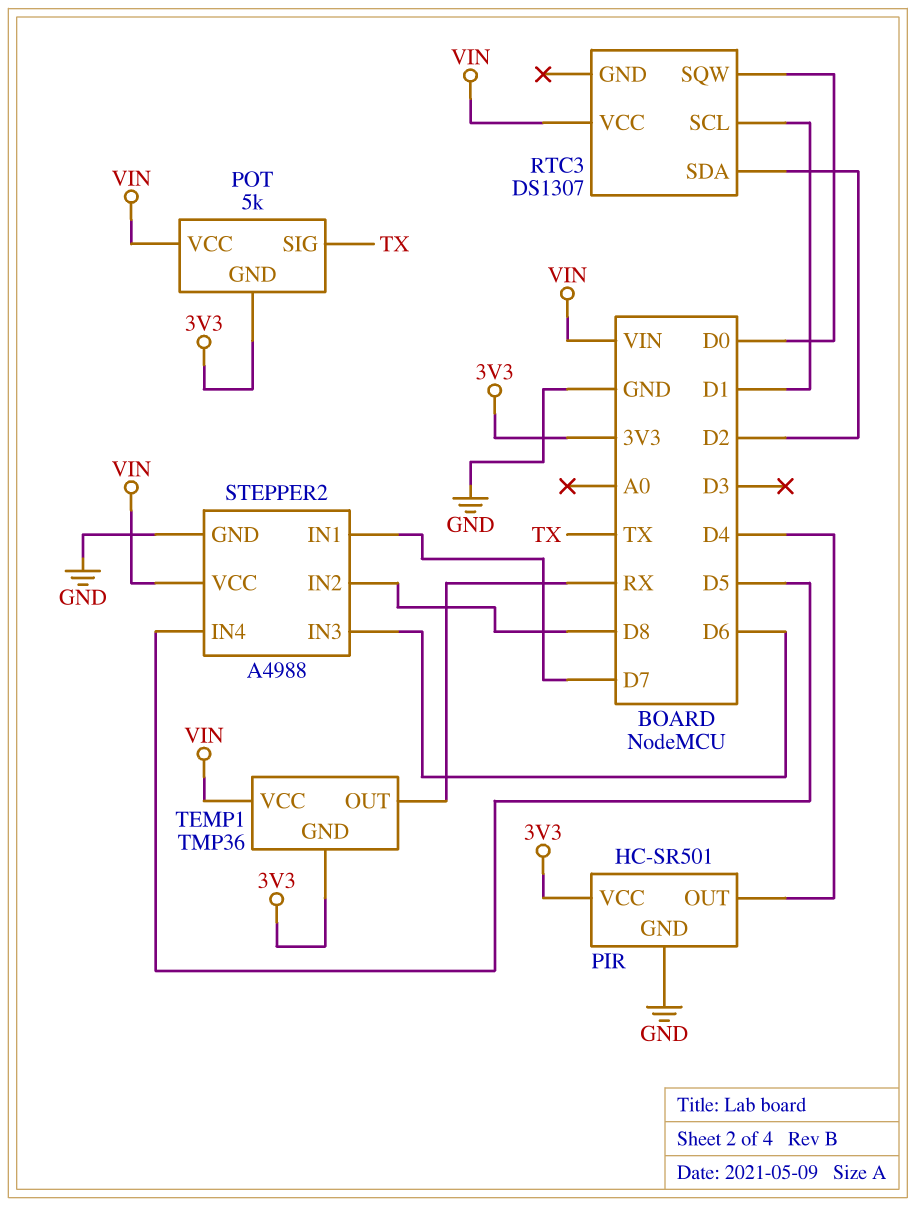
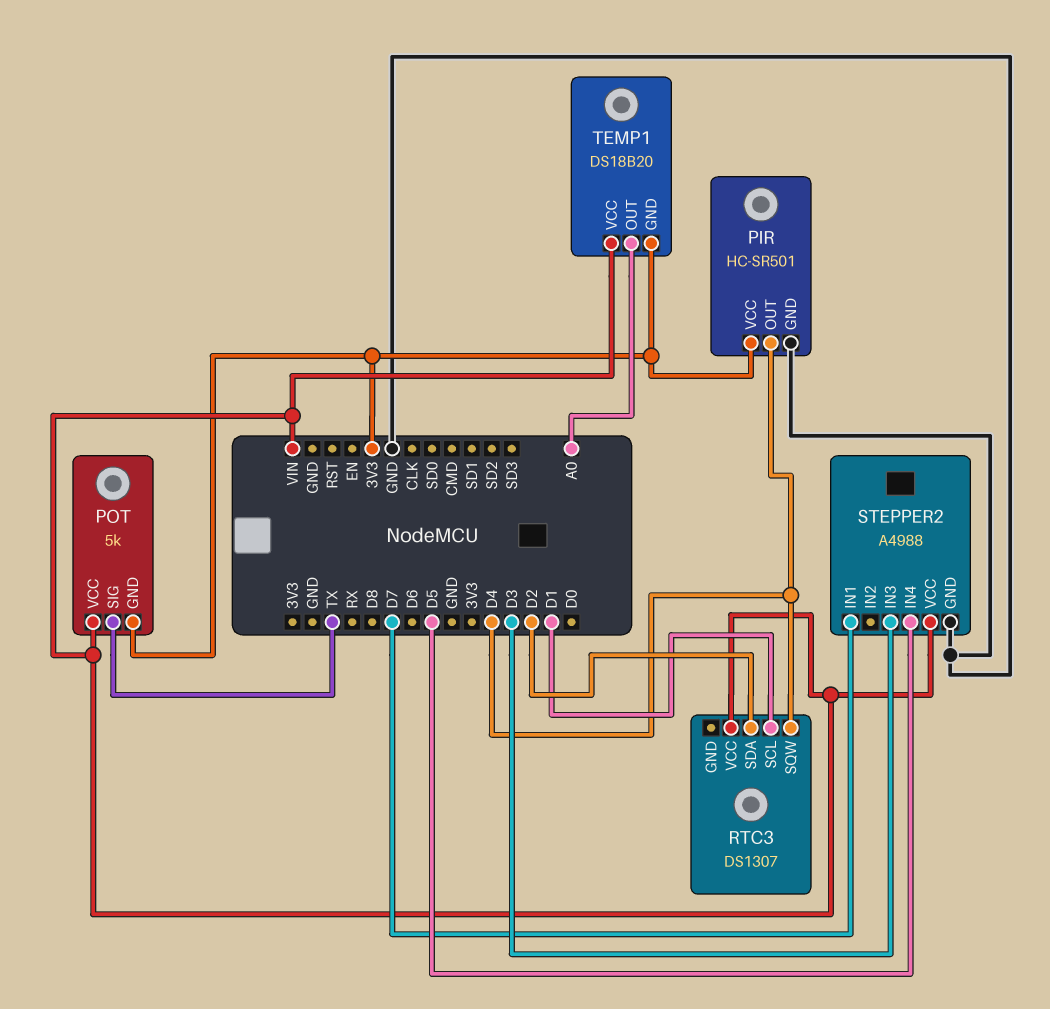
RTC3 pin SQW: D0 -> D4
STEPPER2 pin IN2: D8 -> none
STEPPER2 pin IN3: D6 -> D3
TEMP1: TMP36 -> DS18B20
TEMP1 pin OUT: RX -> A0

